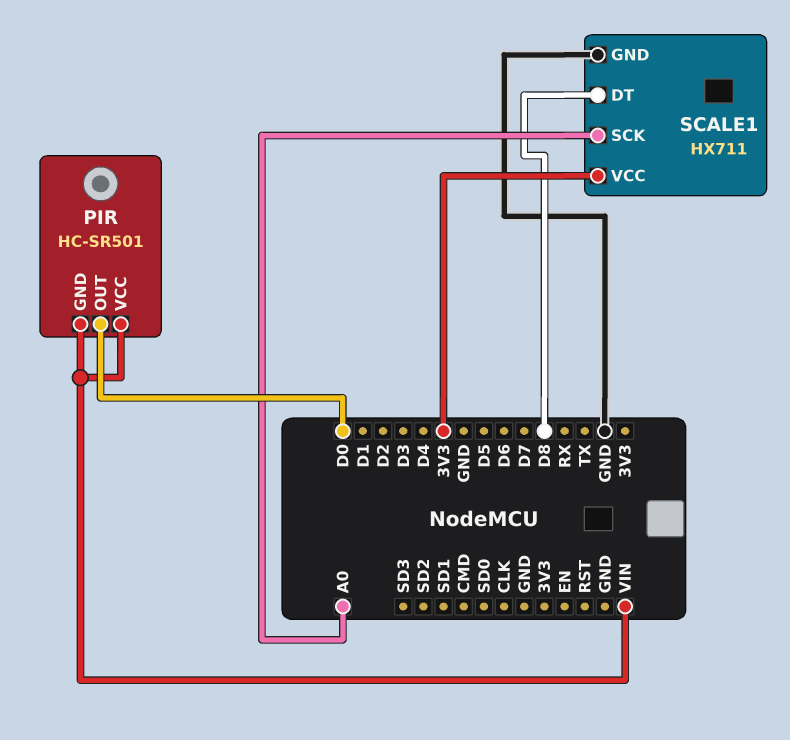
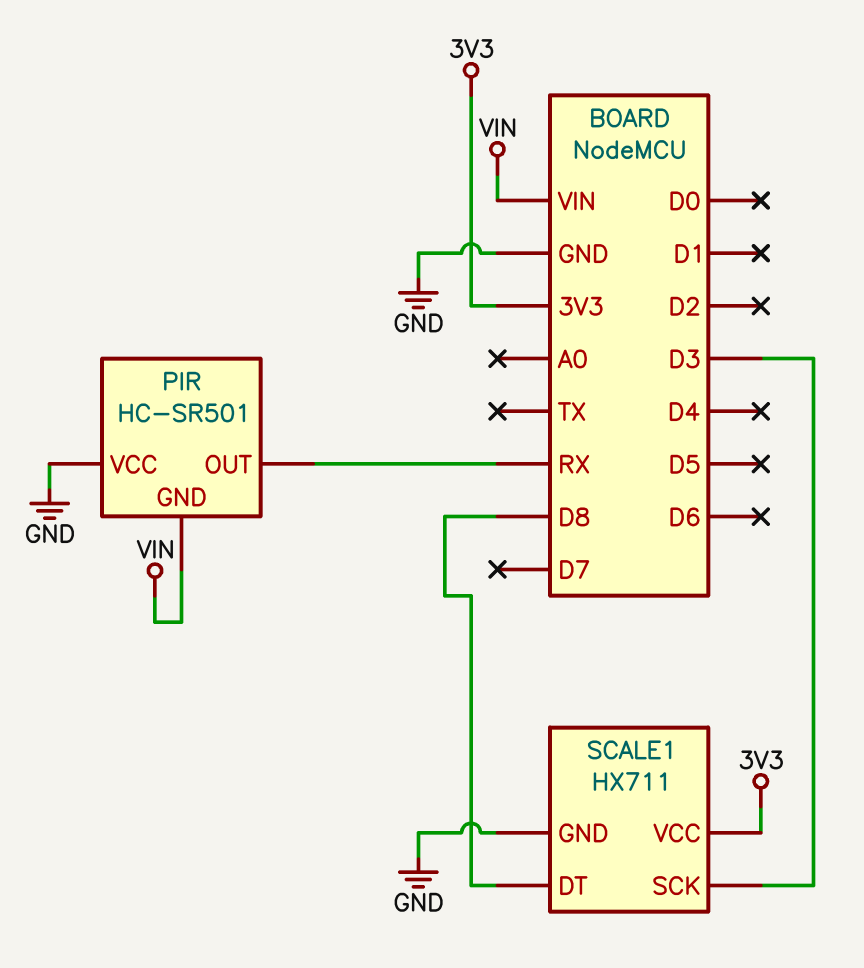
PIR pin OUT: D0 -> RX
PIR pin VCC: VIN -> GND
SCALE1 pin SCK: A0 -> D3

